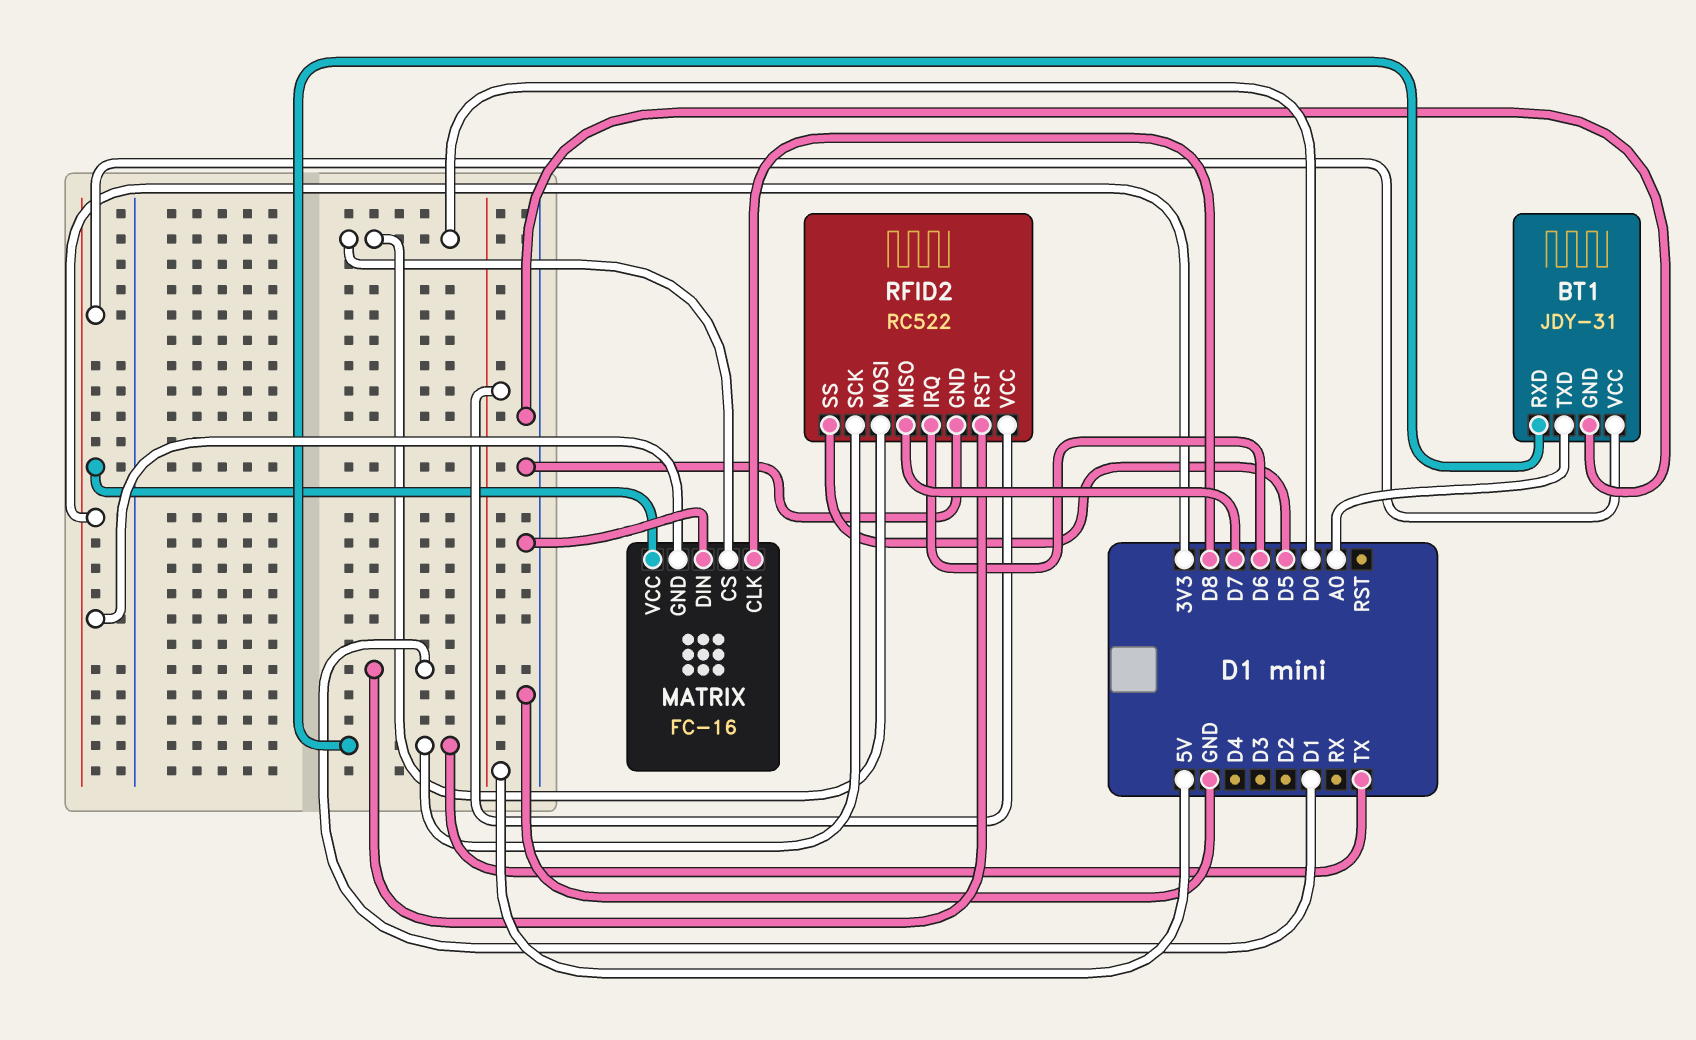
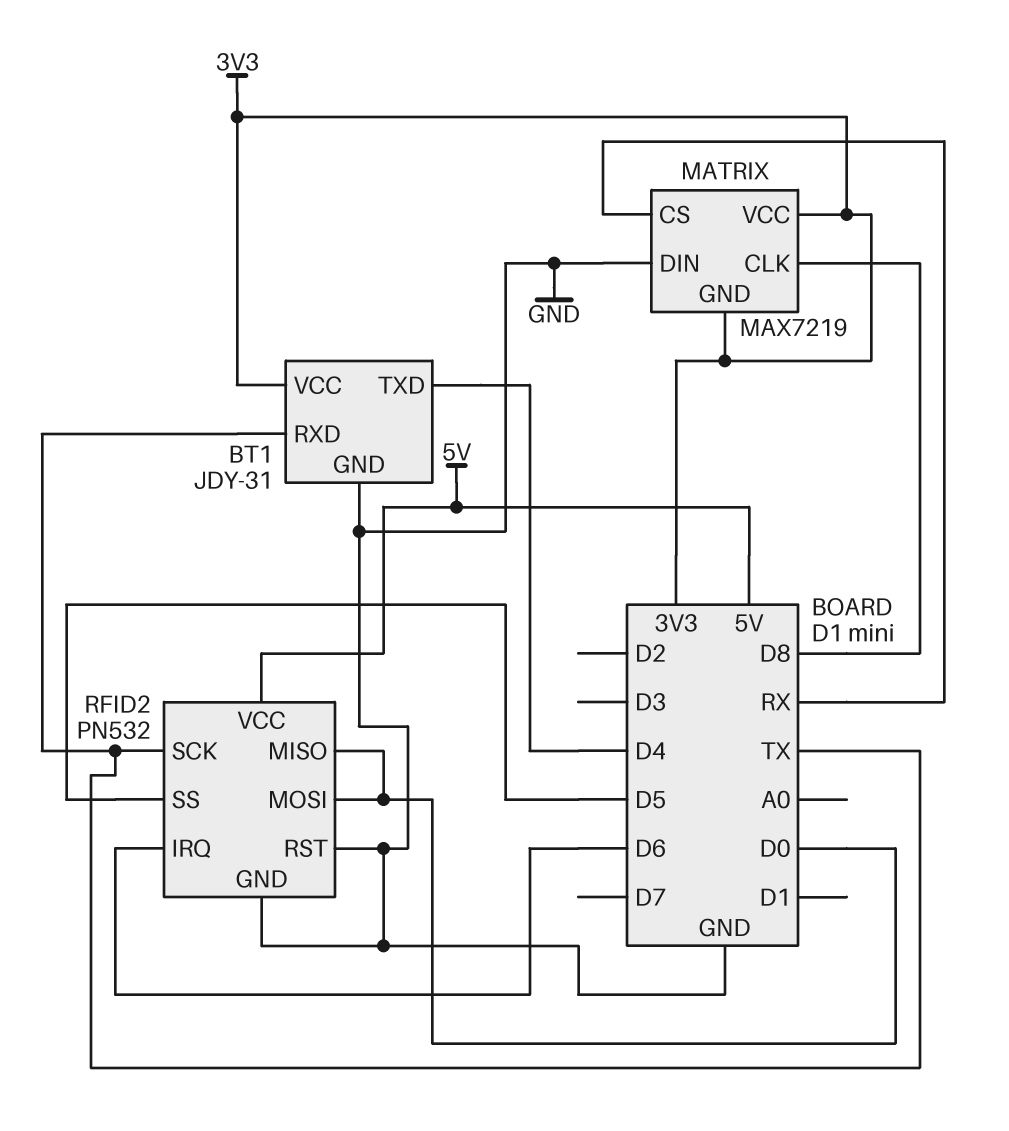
BT1 pin TXD: A0 -> D4
MATRIX: FC-16 -> MAX7219
MATRIX pin CS: D0 -> RX
RFID2: RC522 -> PN532
RFID2 pin MISO: D7 -> D0
RFID2 pin RST: D1 -> GND

